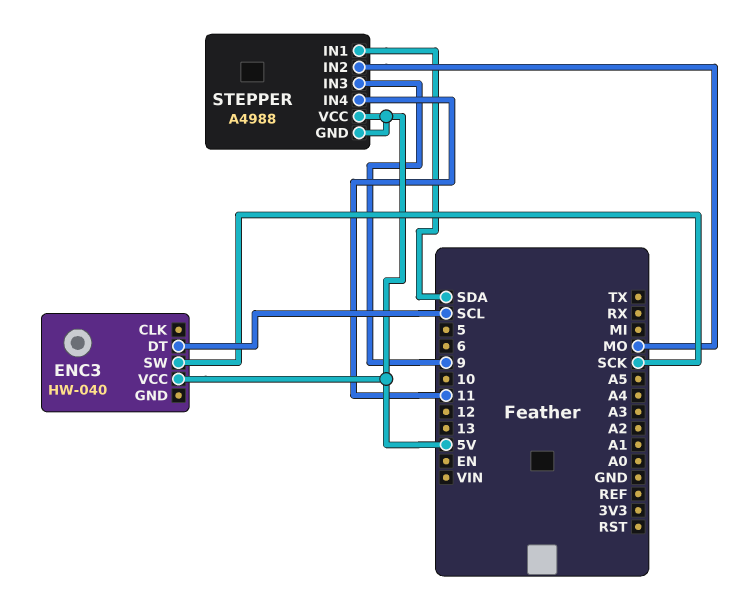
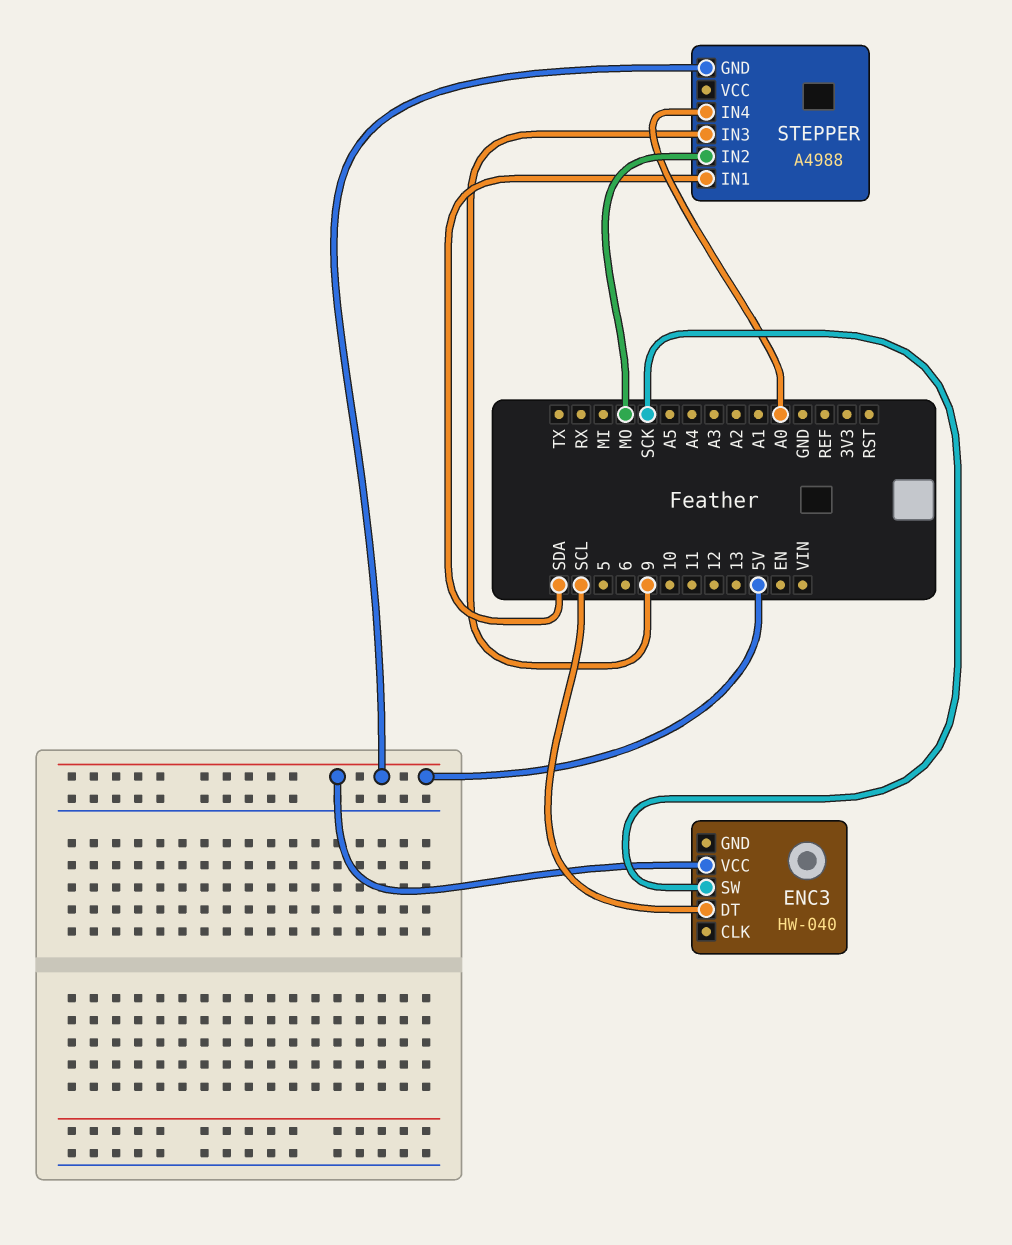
STEPPER pin IN4: 11 -> A0
STEPPER pin VCC: 5V -> none

